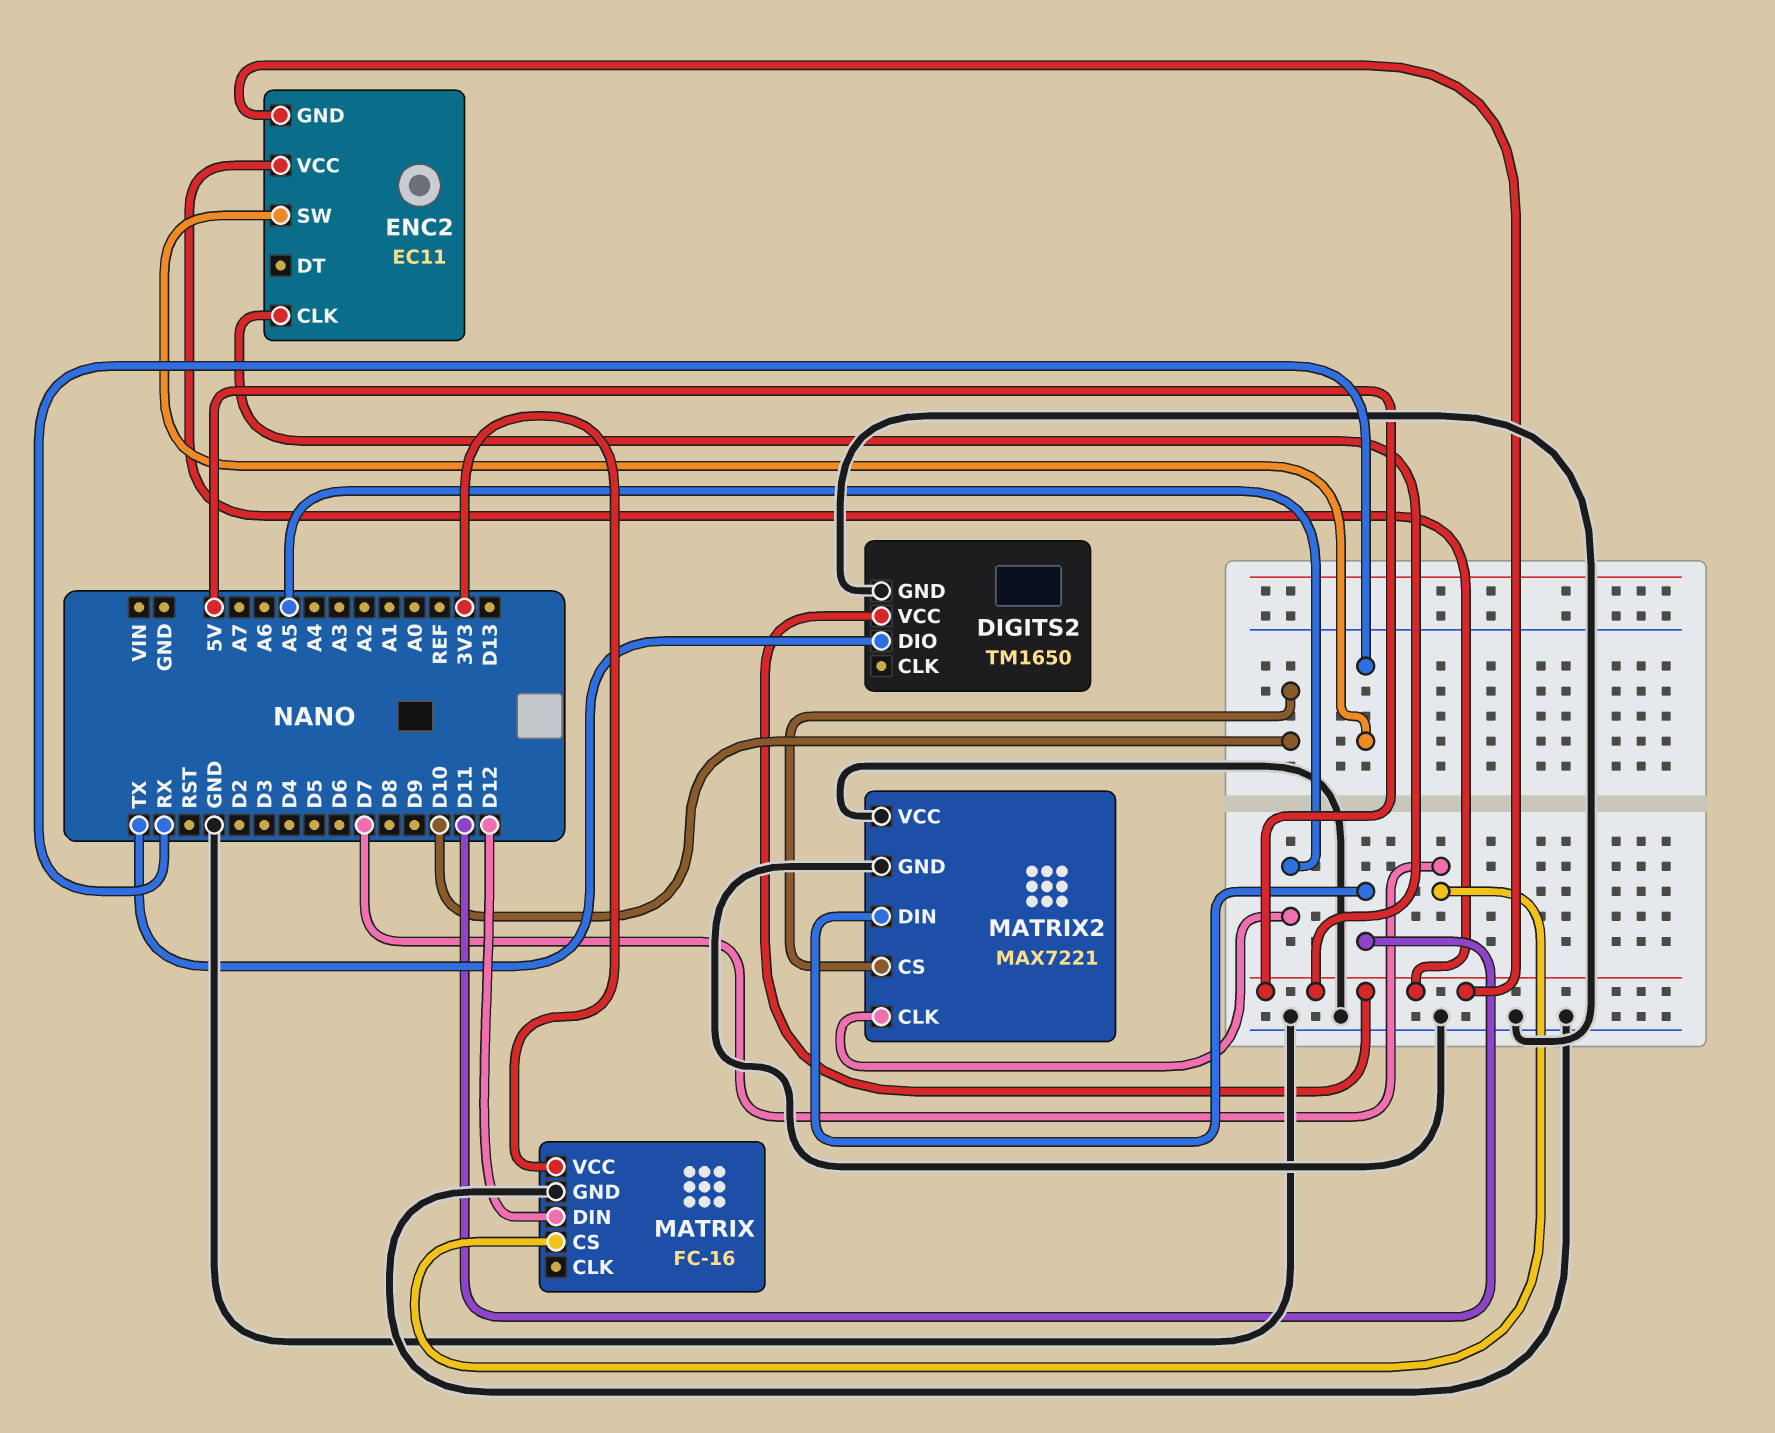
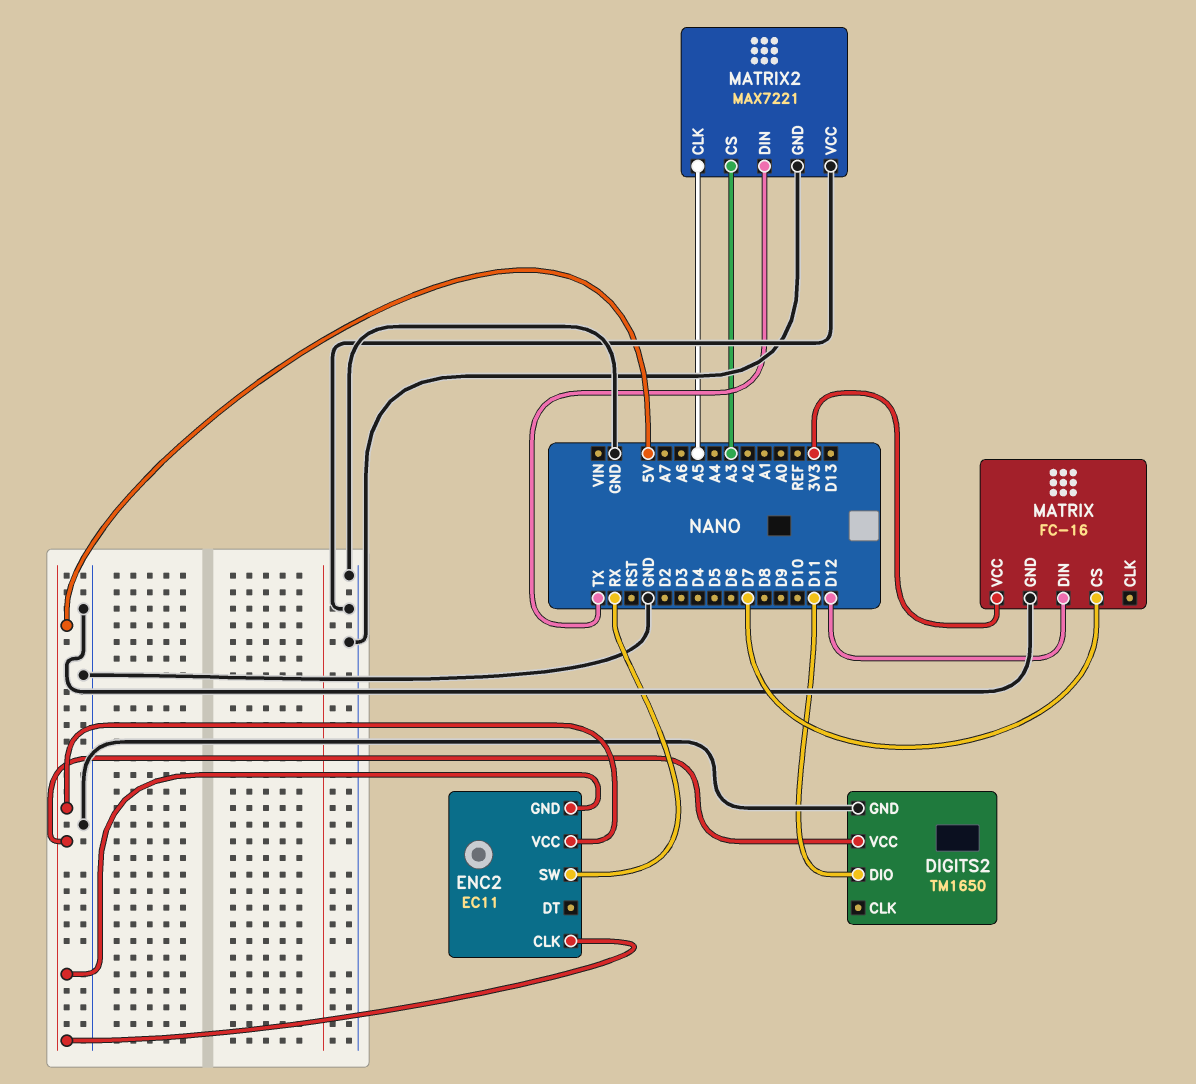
DIGITS2 pin DIO: TX -> D11
MATRIX2 pin CS: D10 -> A3
MATRIX2 pin DIN: D11 -> TX

